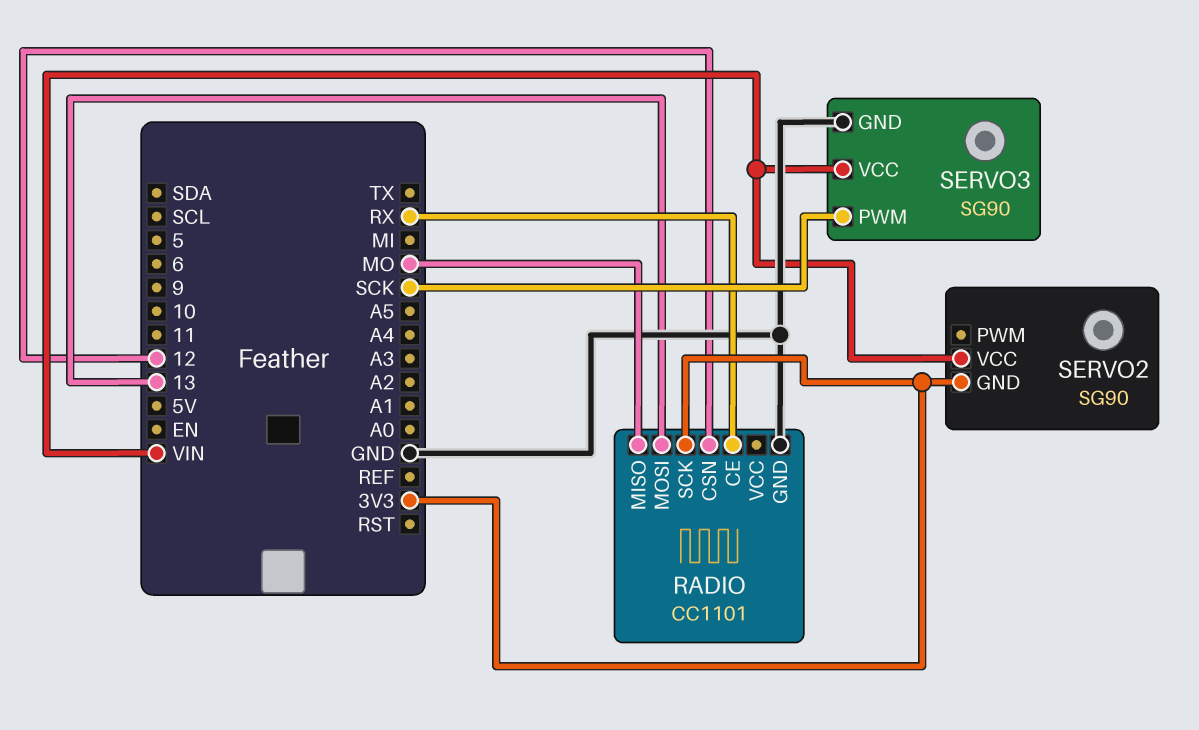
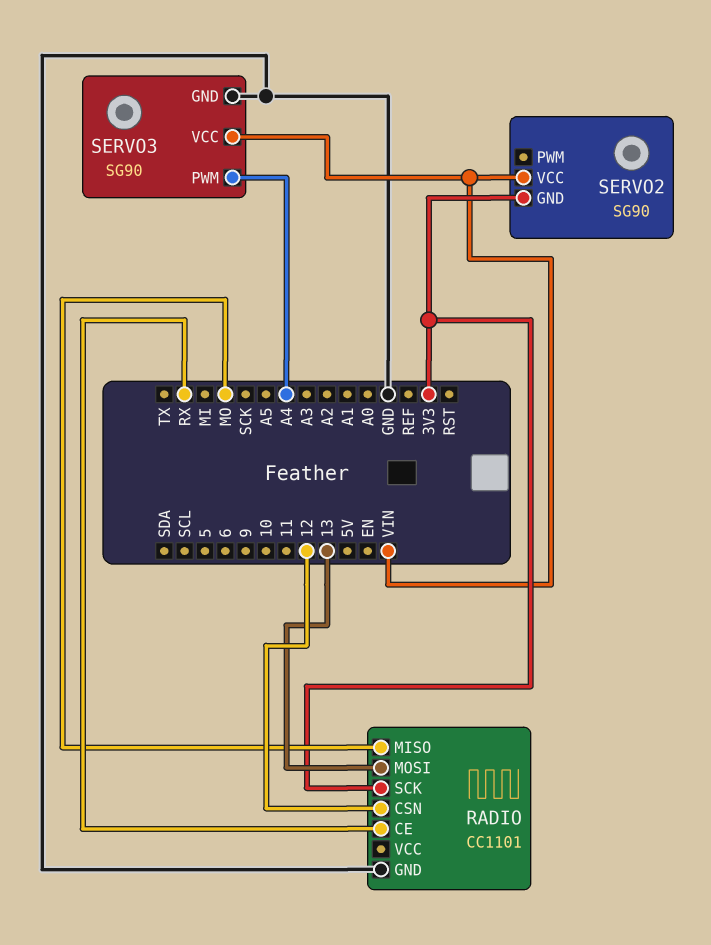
SERVO3 pin PWM: SCK -> A4

